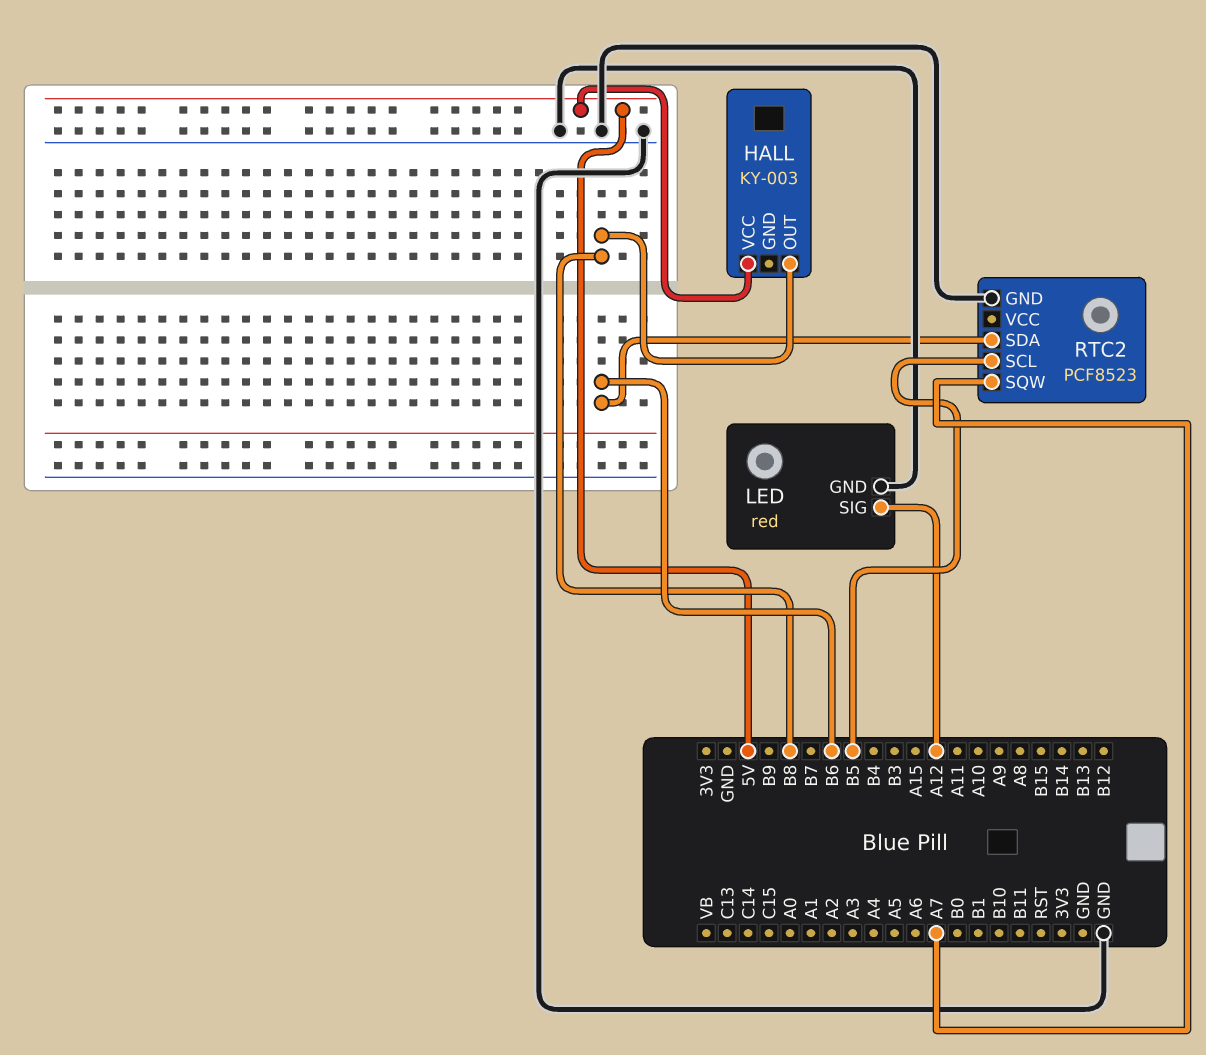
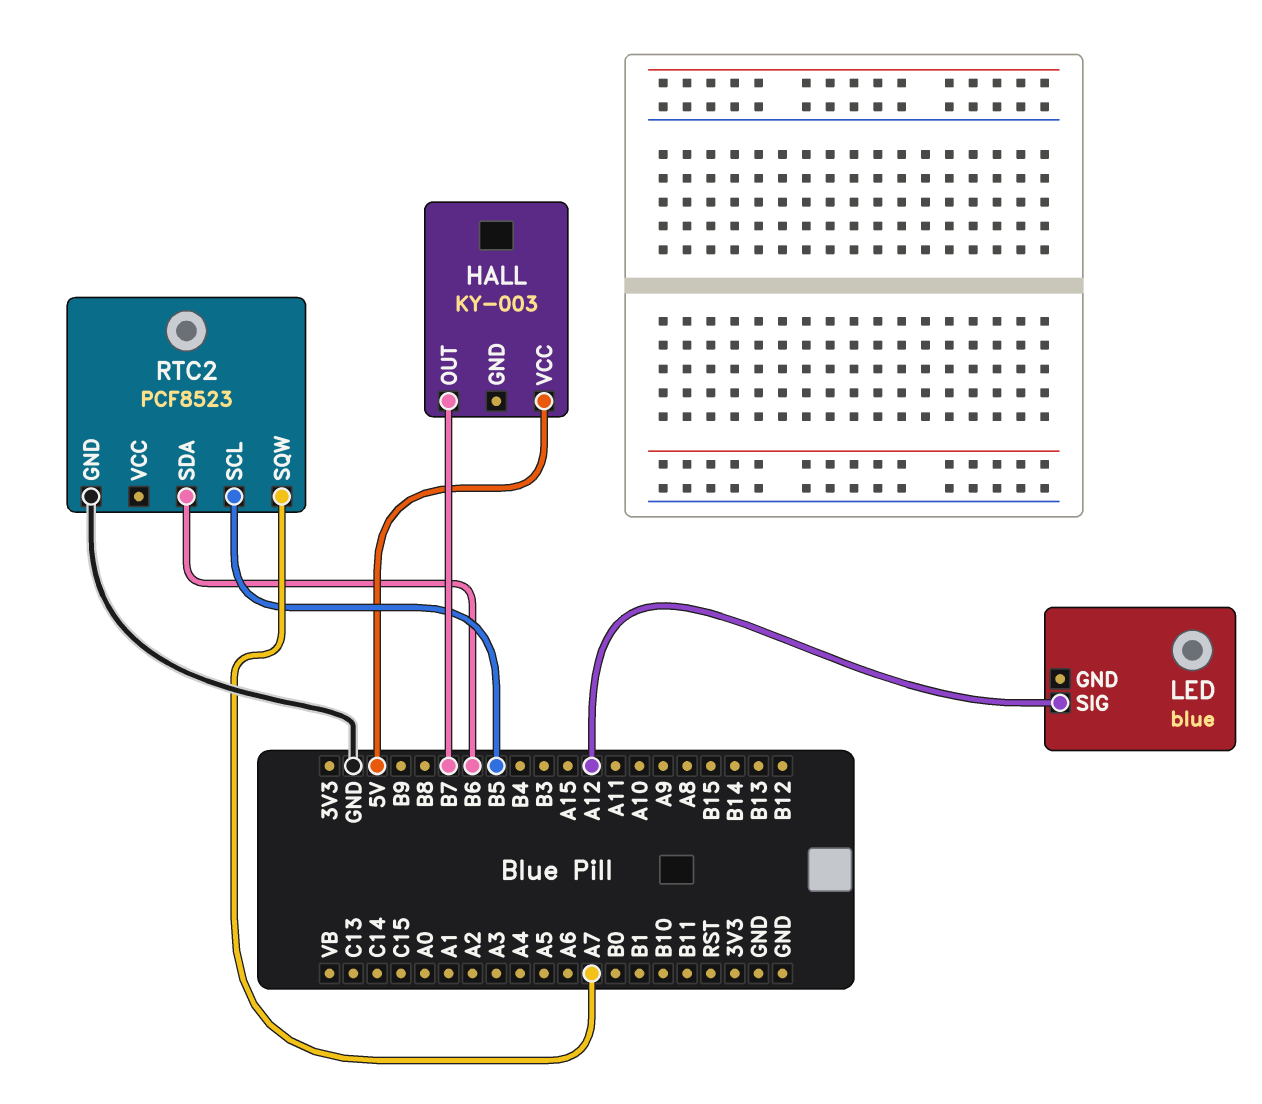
HALL pin OUT: B8 -> B7
LED: red -> blue
LED pin GND: GND -> none

